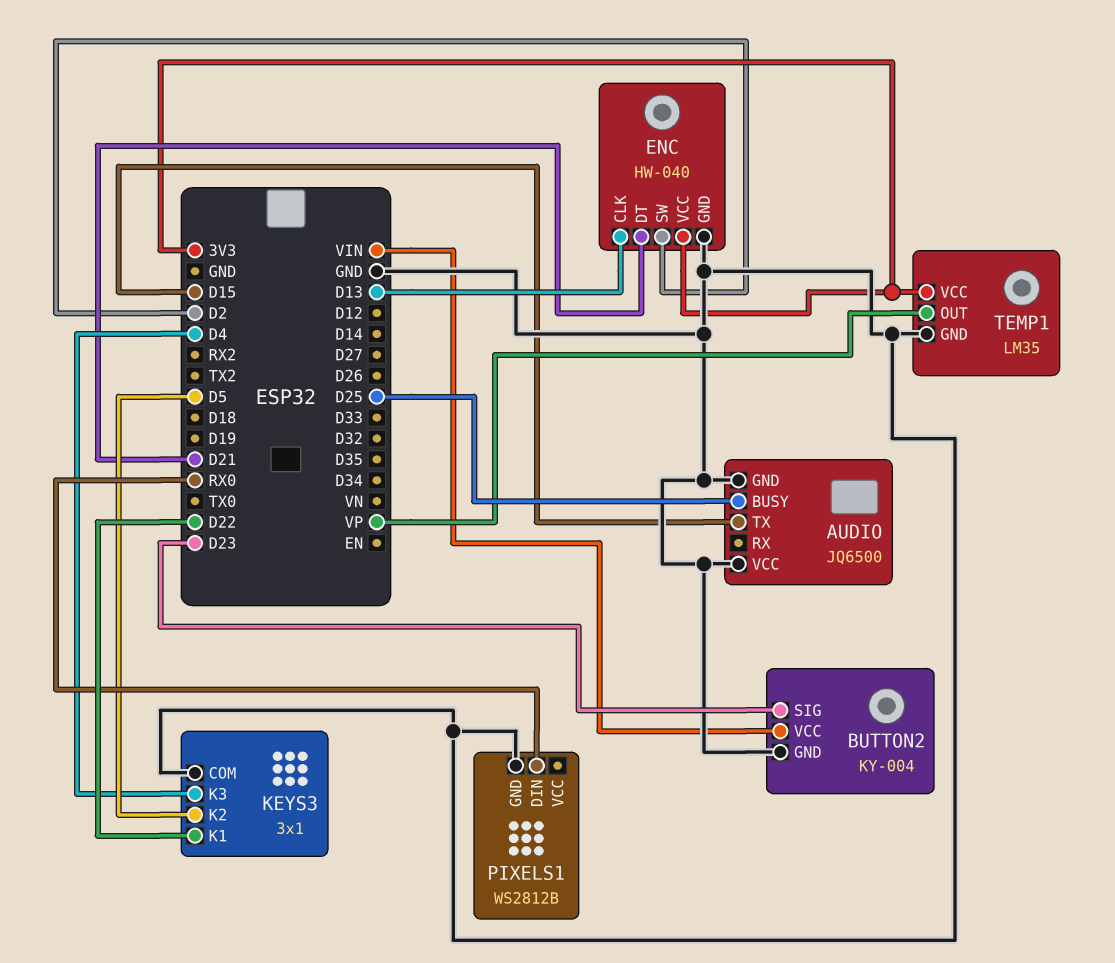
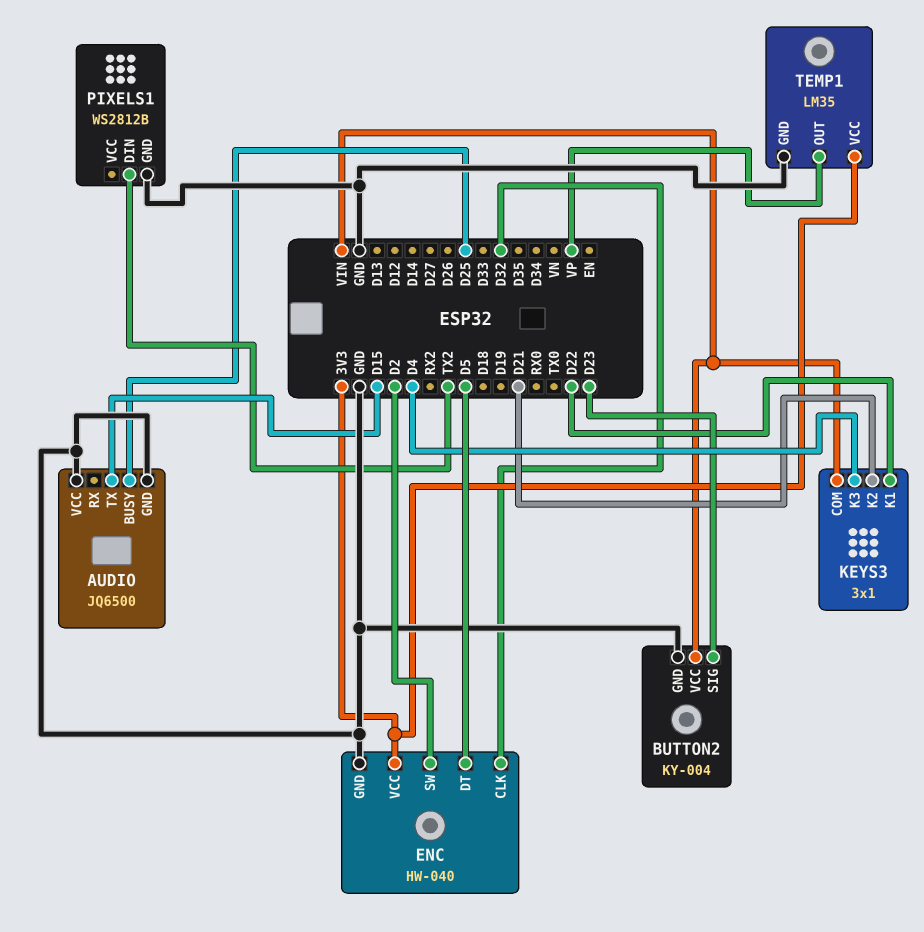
ENC pin CLK: D13 -> D32
ENC pin DT: D21 -> D5
KEYS3 pin COM: GND -> VIN
KEYS3 pin K2: D5 -> D21
PIXELS1 pin DIN: RX0 -> TX2

